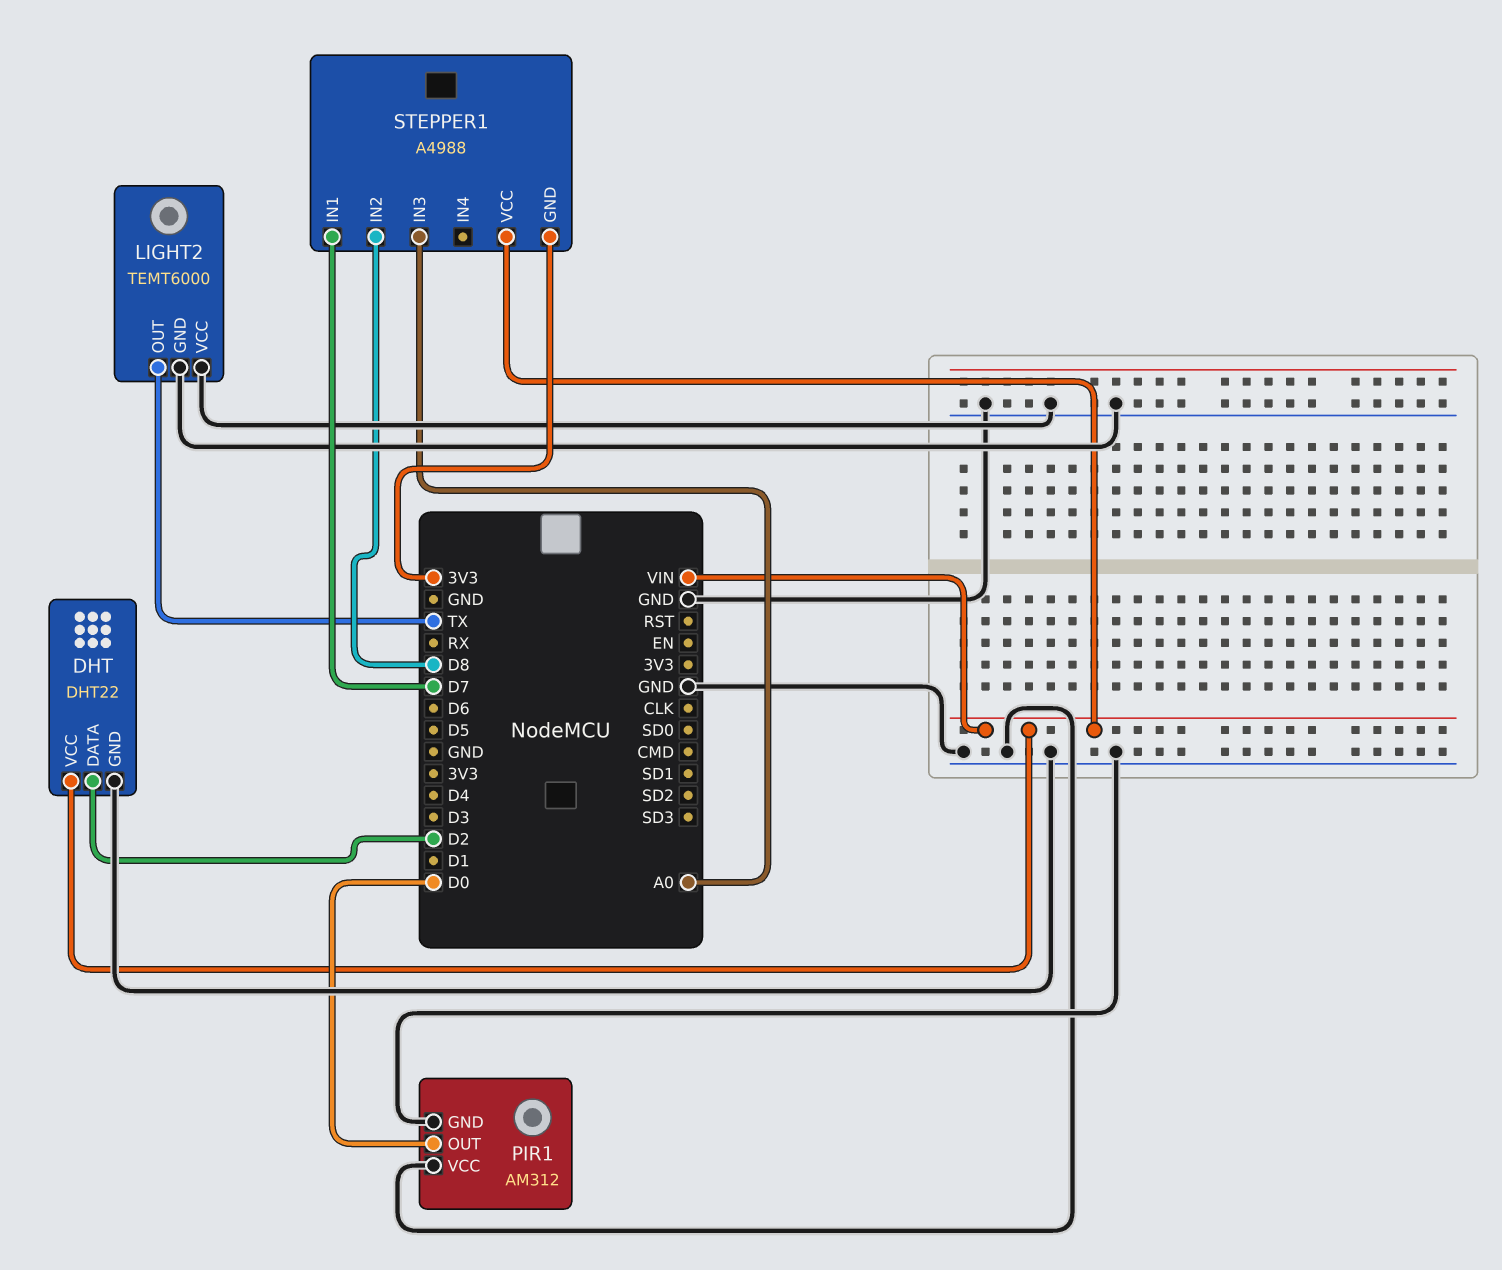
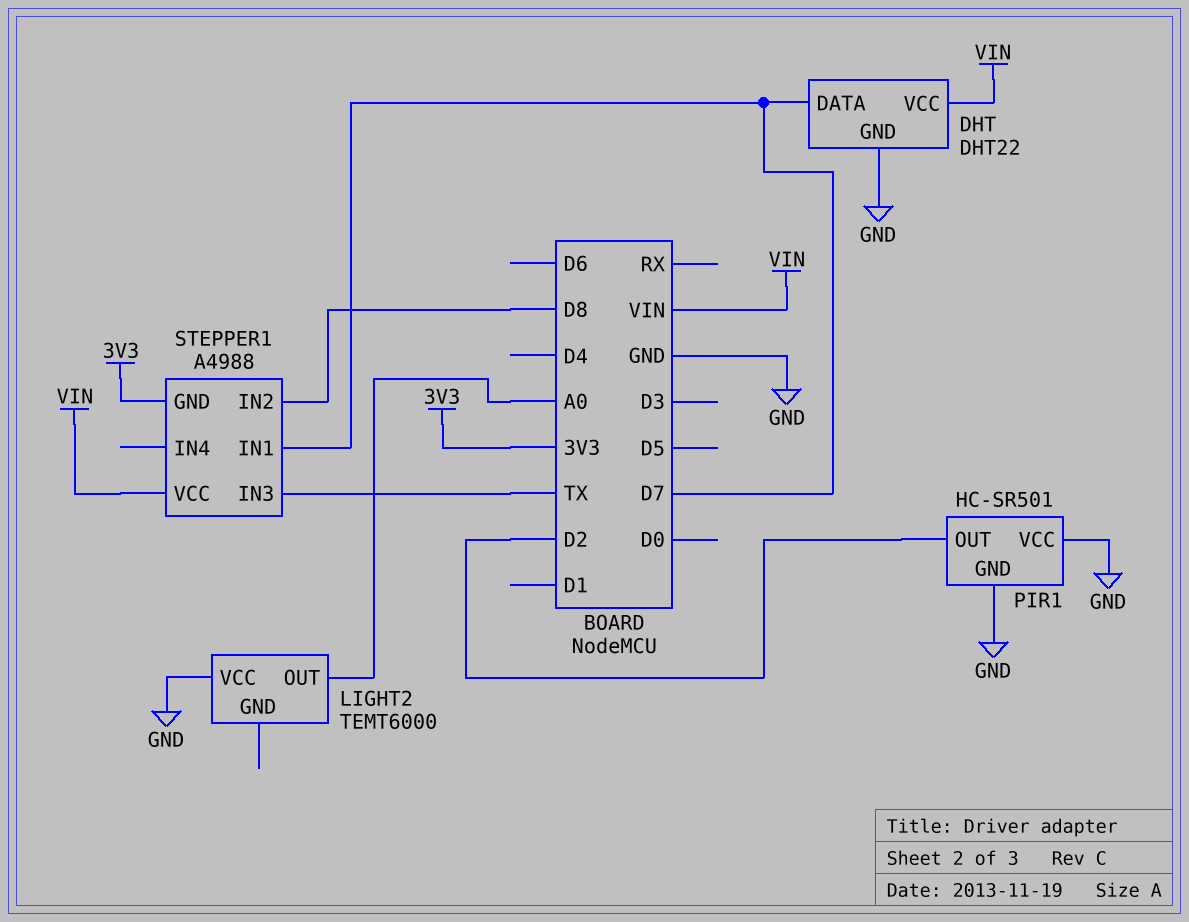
DHT pin DATA: D2 -> D7
LIGHT2 pin GND: GND -> none
LIGHT2 pin OUT: TX -> A0
PIR1: AM312 -> HC-SR501
PIR1 pin OUT: D0 -> D2
STEPPER1 pin IN3: A0 -> TX

